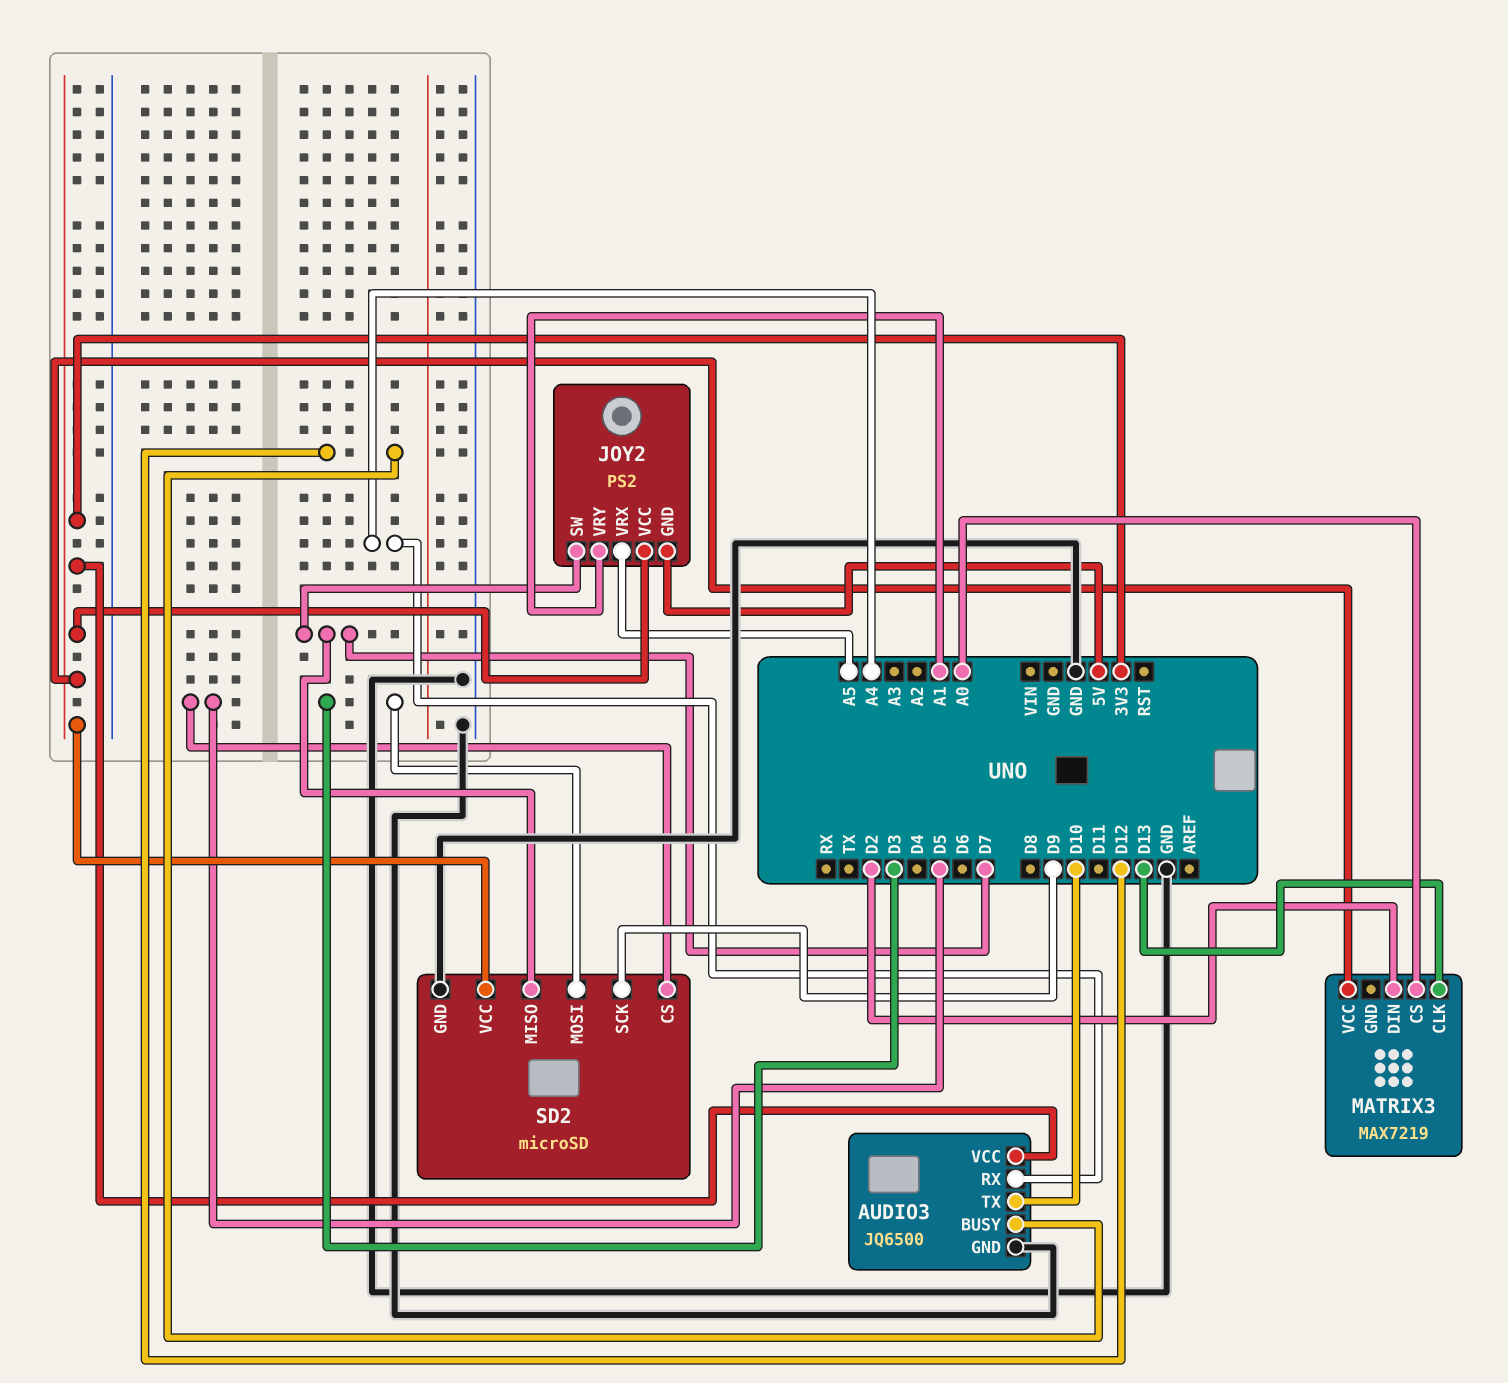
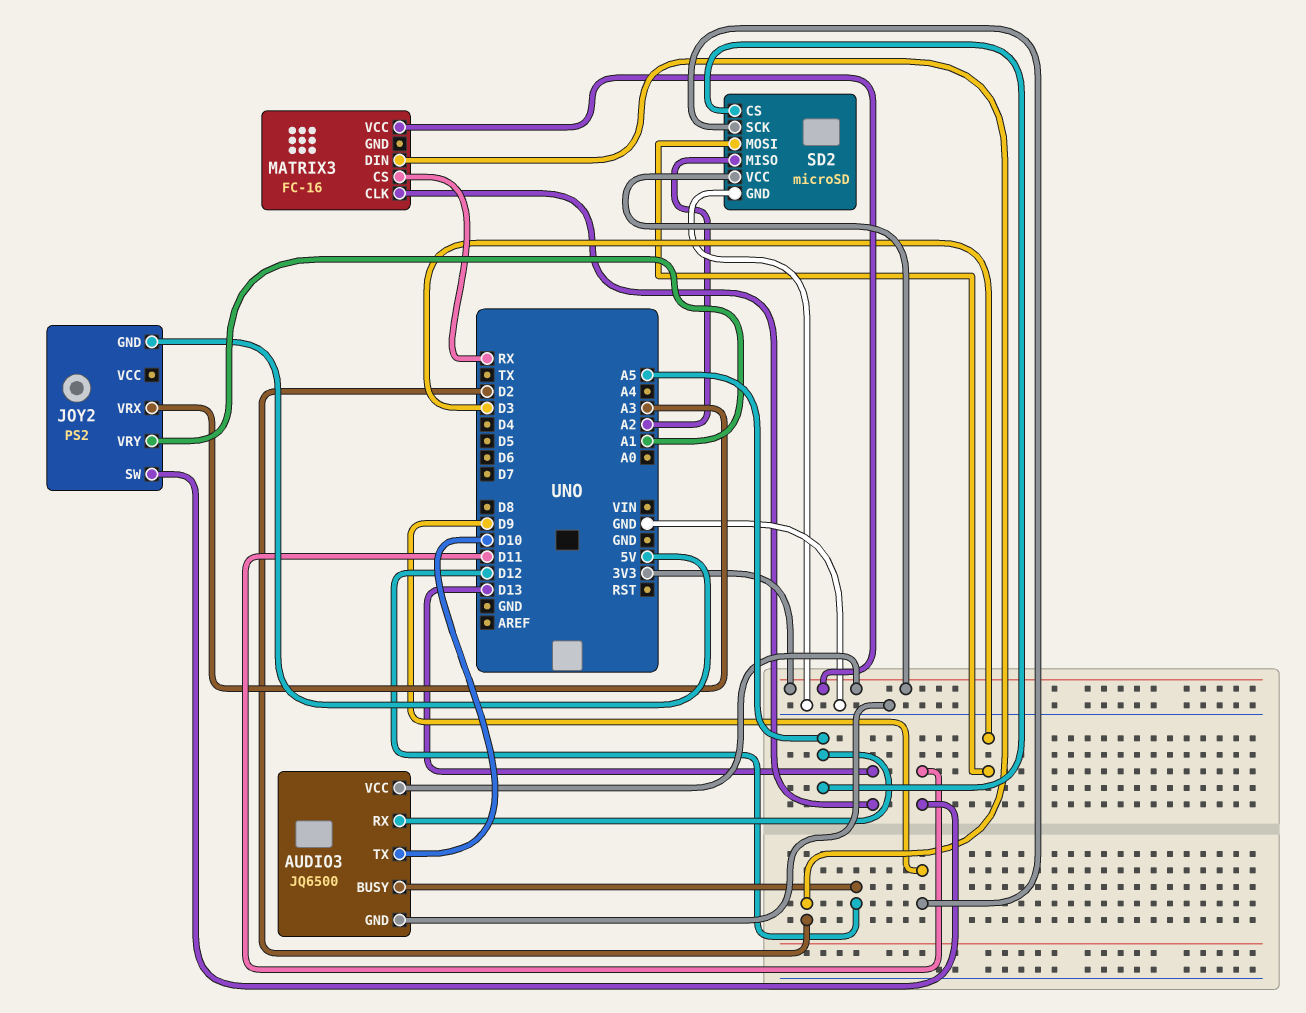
AUDIO3 pin RX: A4 -> A5
JOY2 pin SW: D7 -> D11
JOY2 pin VCC: 3V3 -> none
JOY2 pin VRX: A5 -> A3
MATRIX3: MAX7219 -> FC-16
MATRIX3 pin CS: A0 -> RX
SD2 pin CS: D5 -> A5
SD2 pin MISO: D7 -> A2

